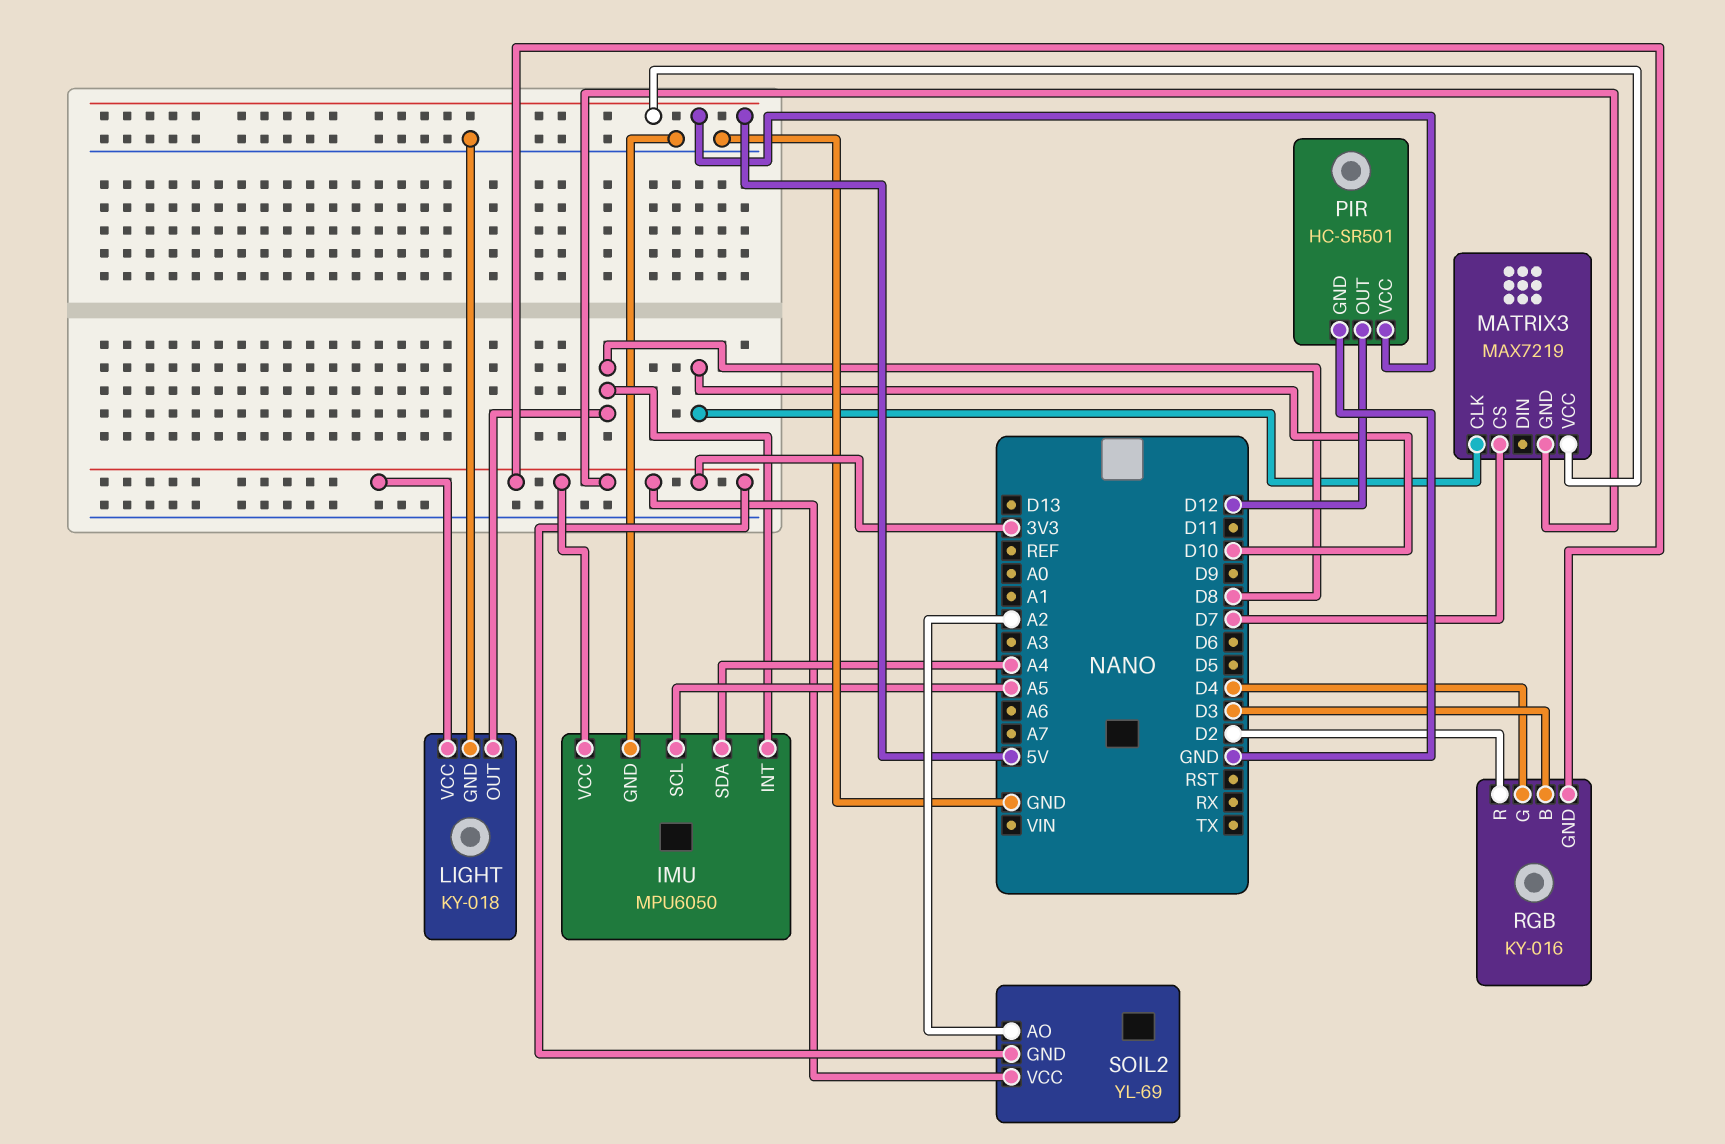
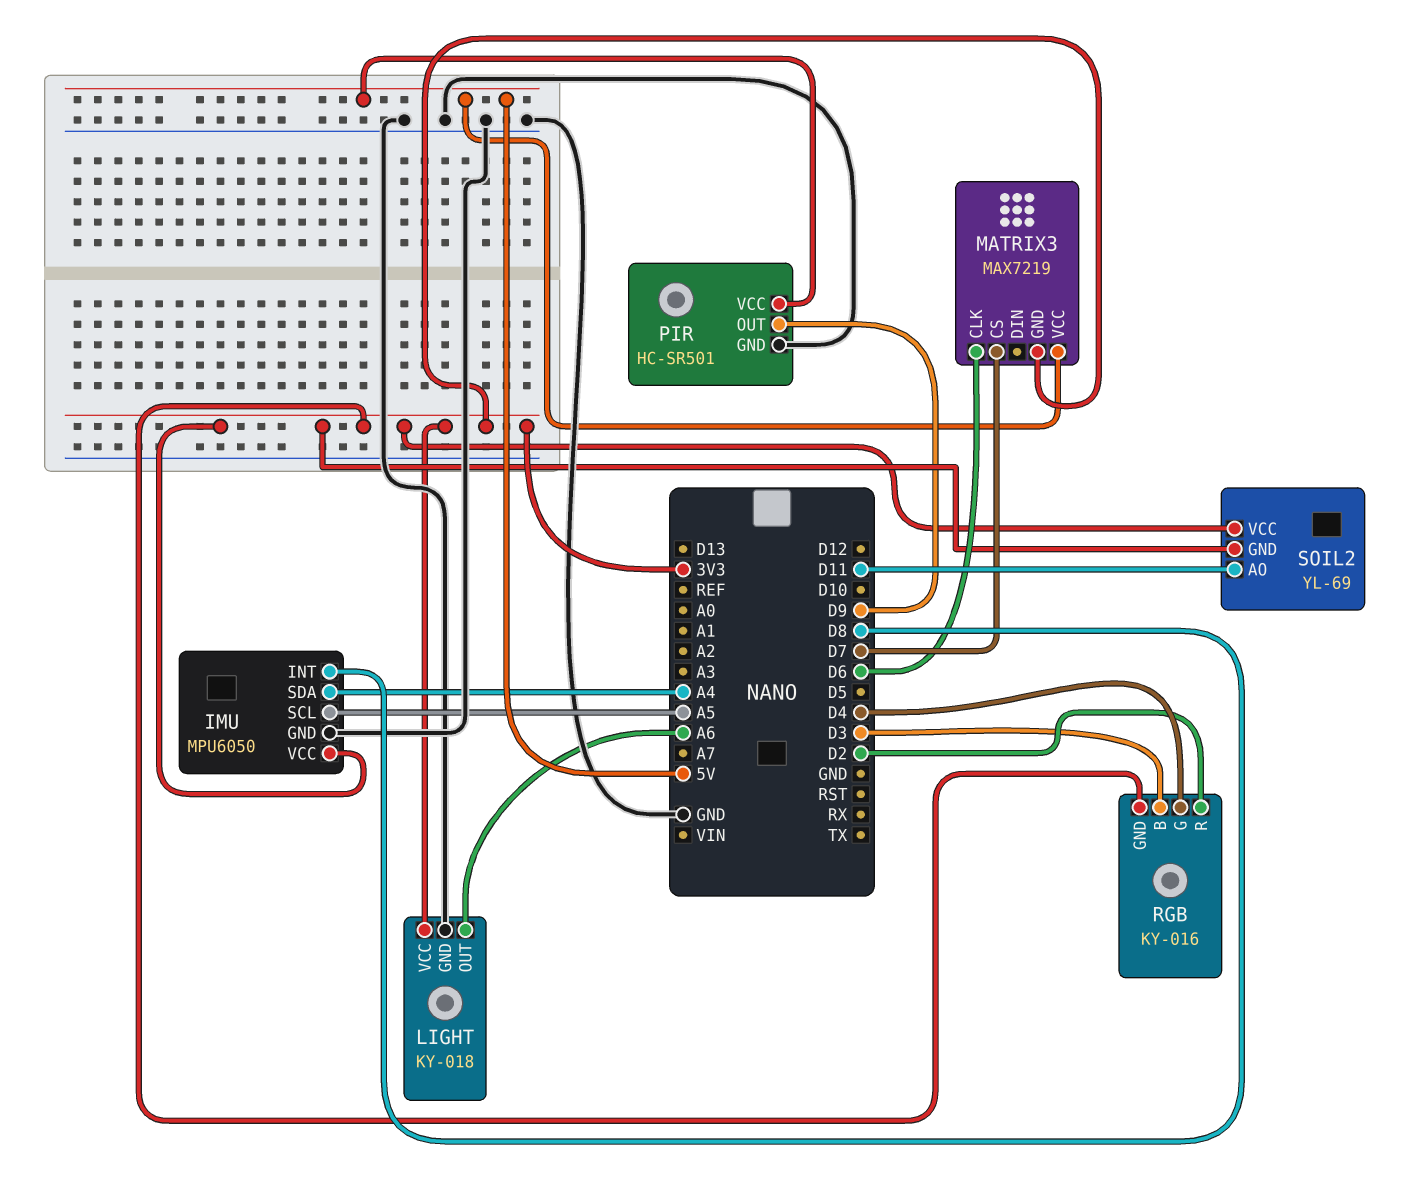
LIGHT pin OUT: D8 -> A6
MATRIX3 pin CLK: D10 -> D6
PIR pin OUT: D12 -> D9
SOIL2 pin AO: A2 -> D11

